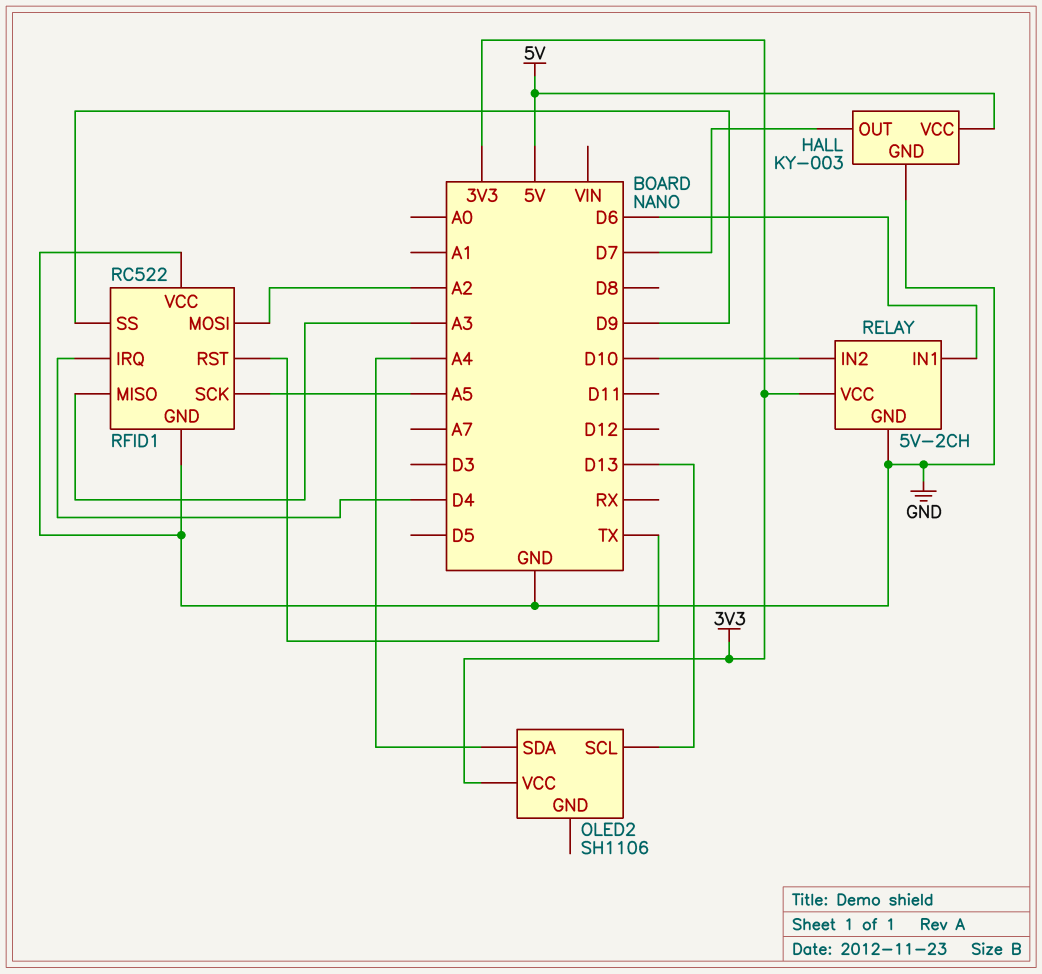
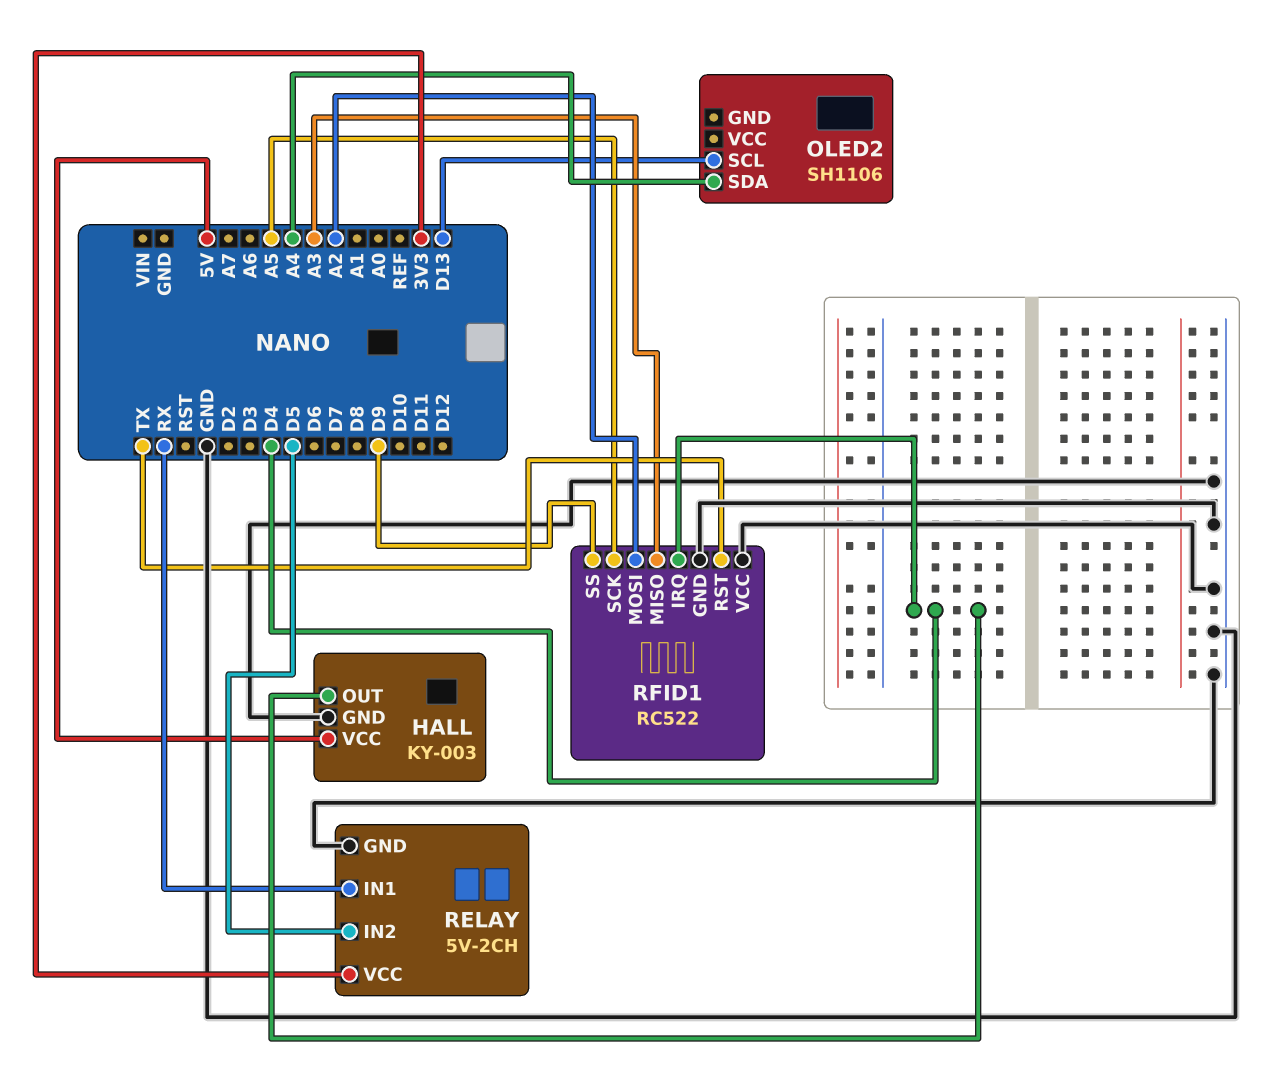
HALL pin OUT: D7 -> D4
OLED2 pin VCC: 3V3 -> none
RELAY pin IN1: D6 -> RX
RELAY pin IN2: D10 -> D5

